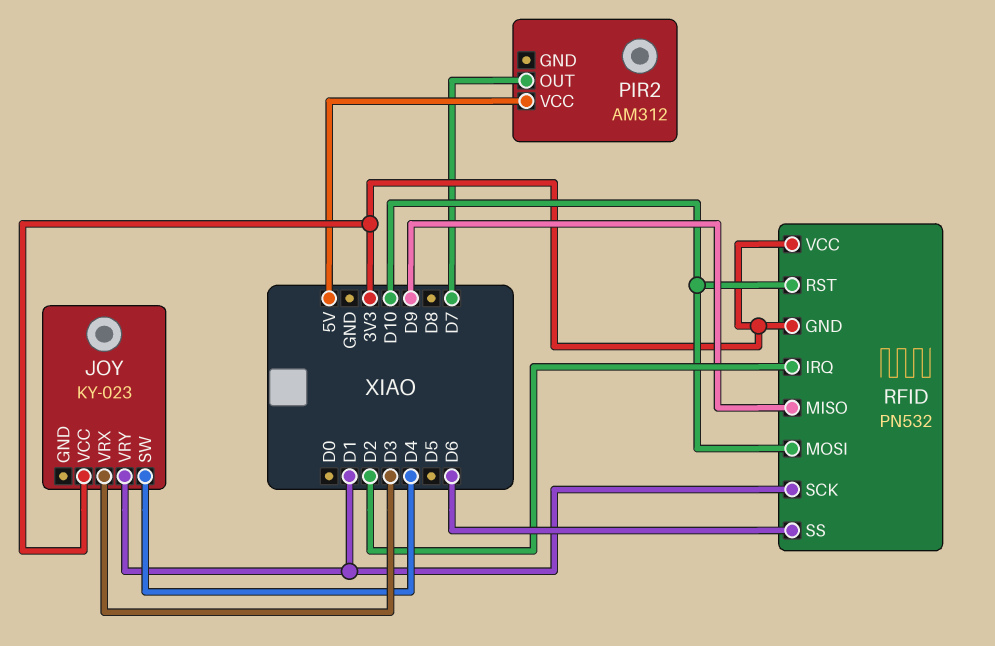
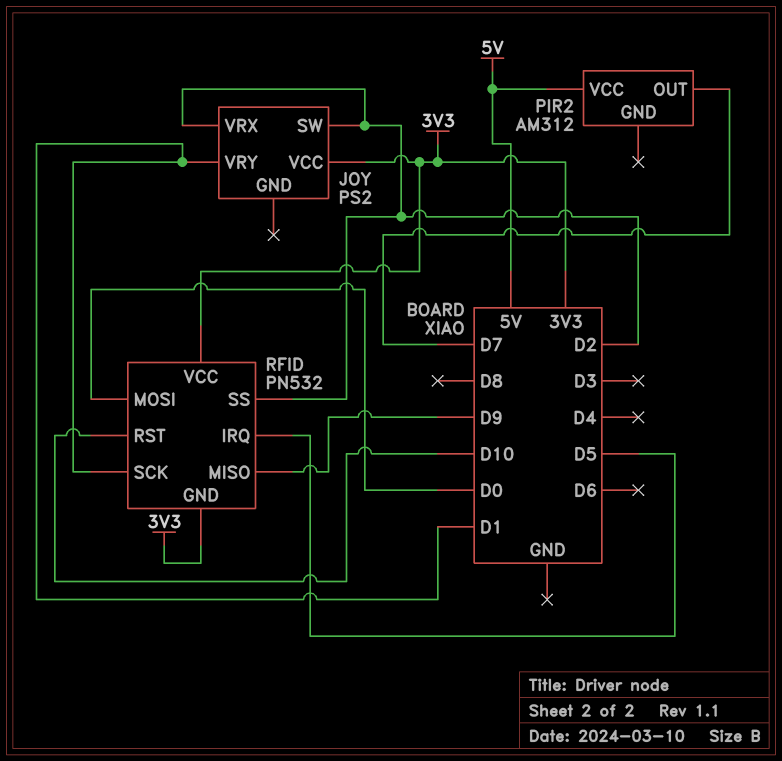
JOY: KY-023 -> PS2
JOY pin SW: D4 -> D2
JOY pin VRX: D3 -> D2
RFID pin IRQ: D2 -> D5
RFID pin MOSI: D10 -> D0
RFID pin SS: D6 -> D2

